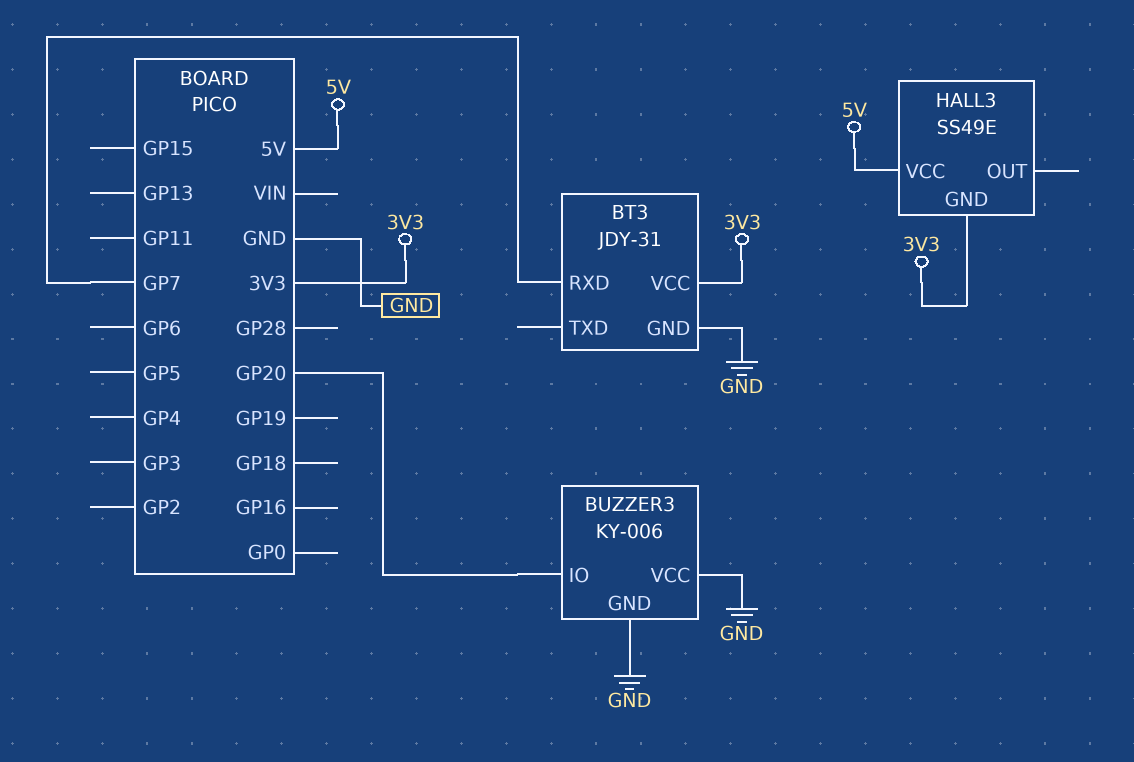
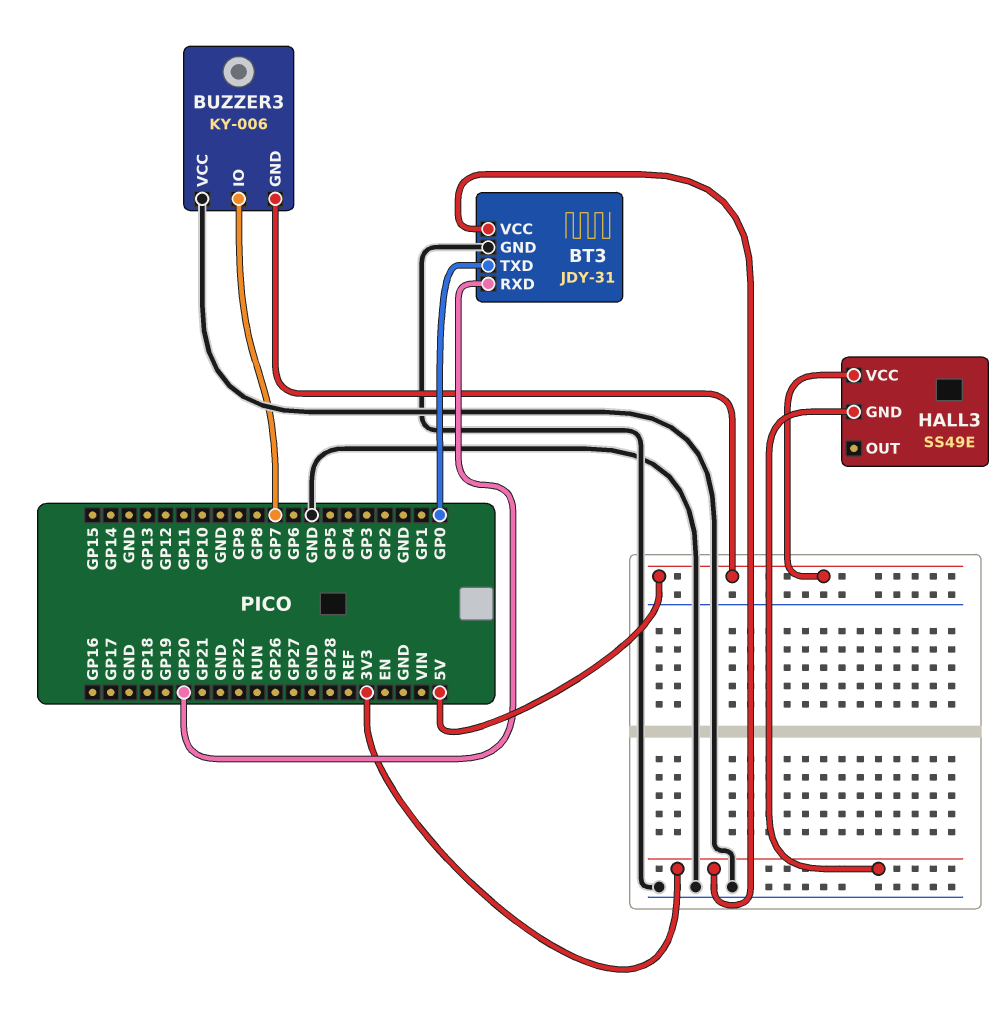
BT3 pin RXD: GP7 -> GP20
BT3 pin TXD: none -> GP0
BUZZER3 pin GND: GND -> 5V
BUZZER3 pin IO: GP20 -> GP7

